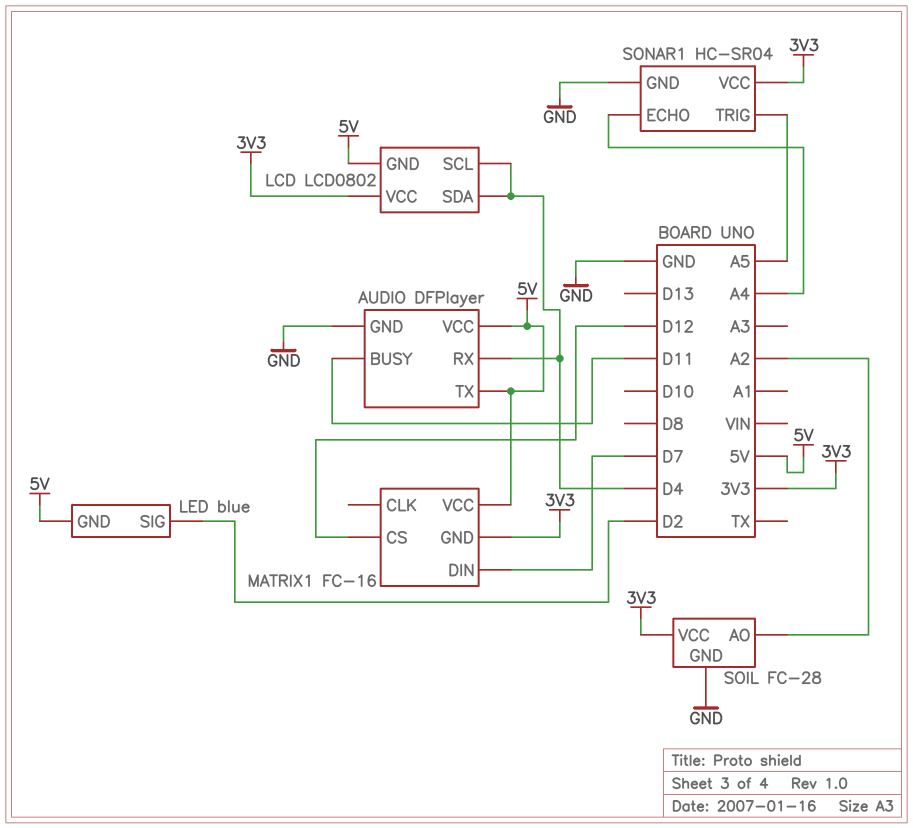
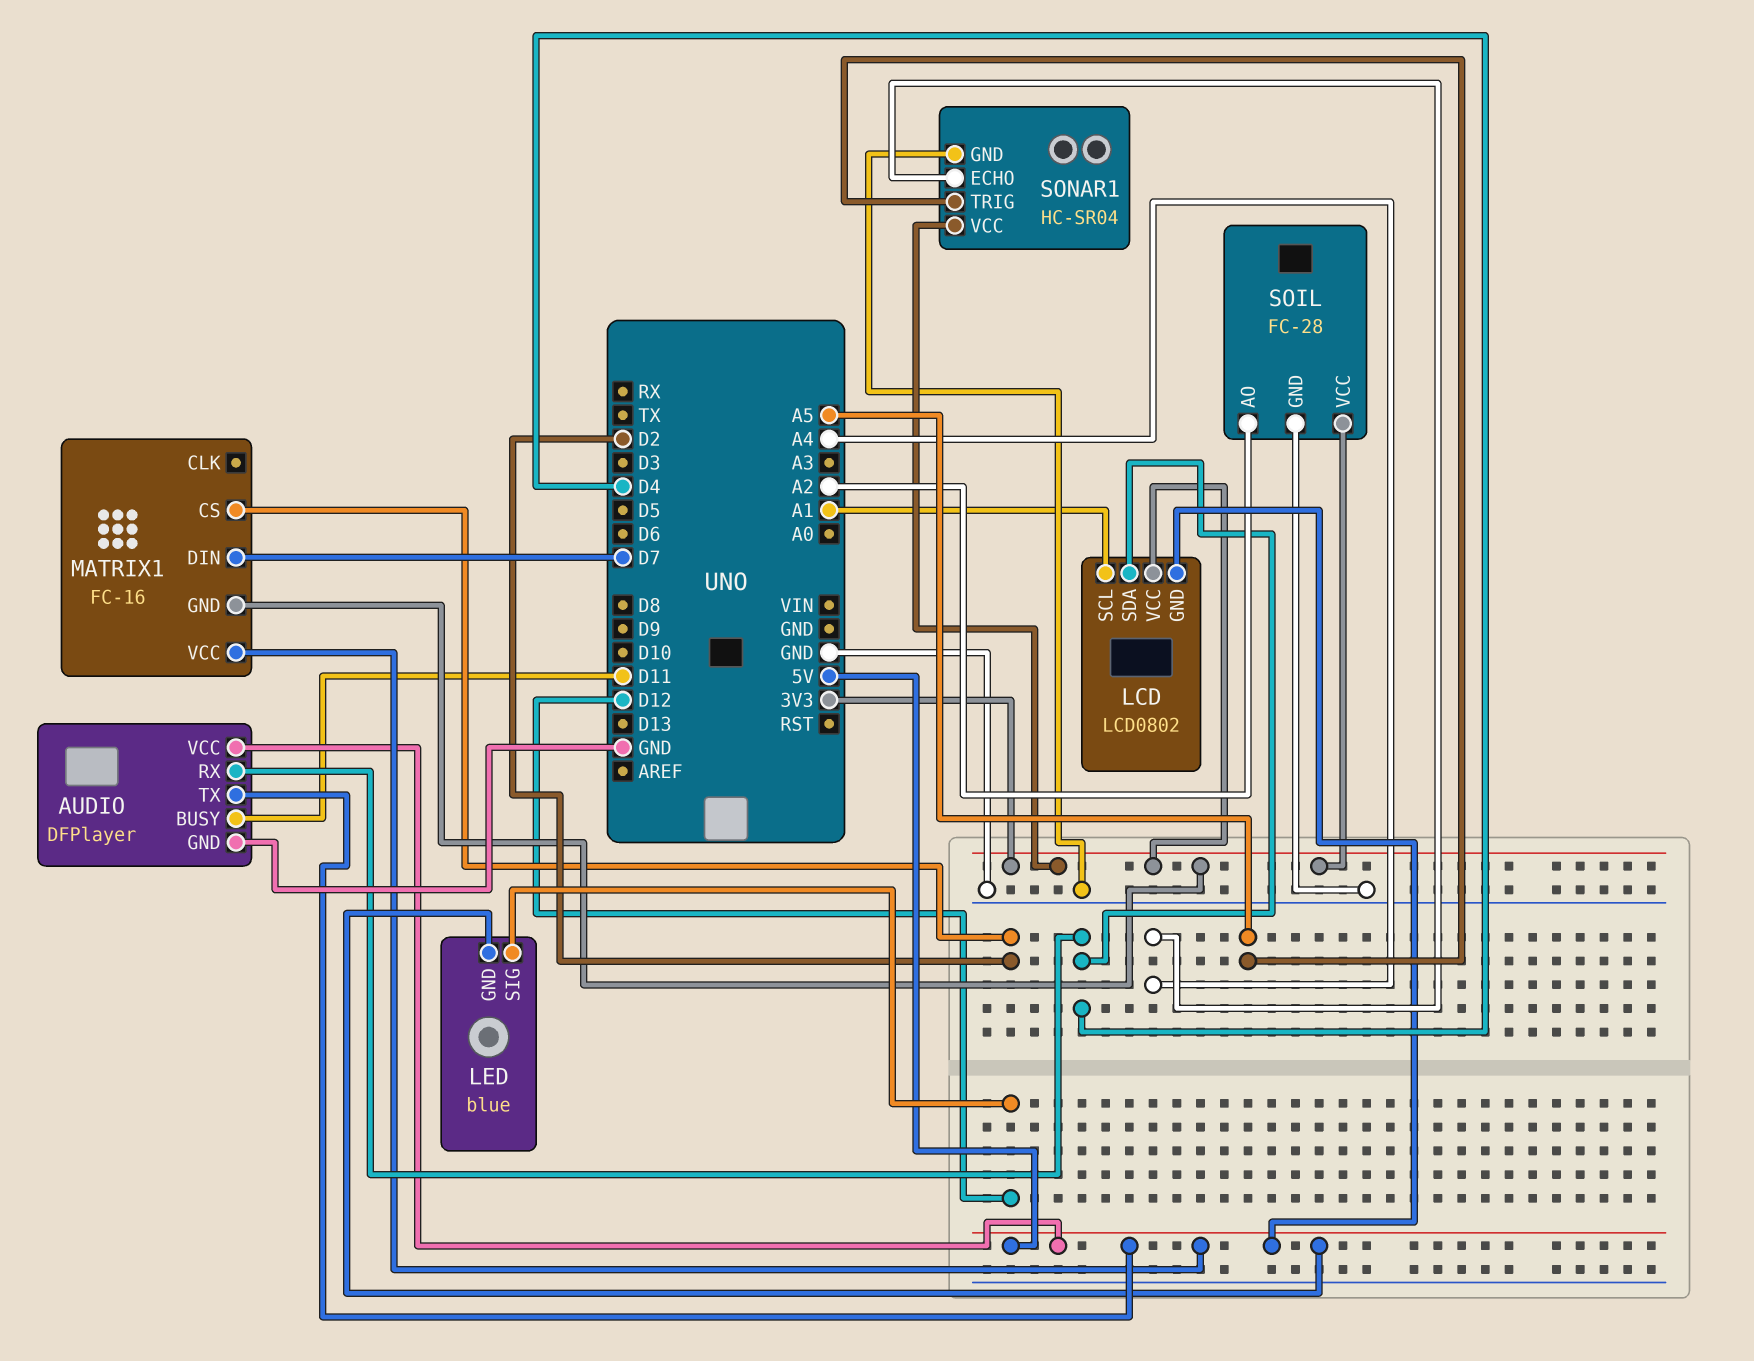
LCD pin SCL: D4 -> A1
LED pin SIG: D2 -> D12
MATRIX1 pin CS: D12 -> D2

